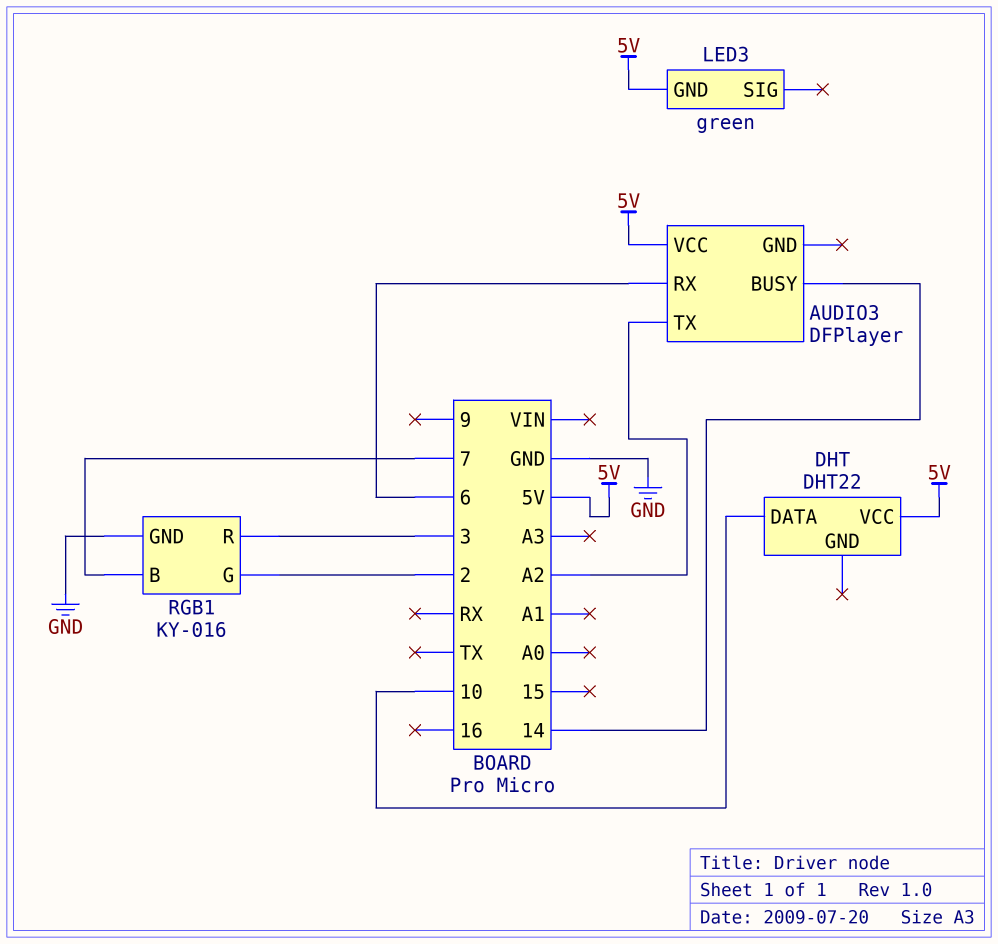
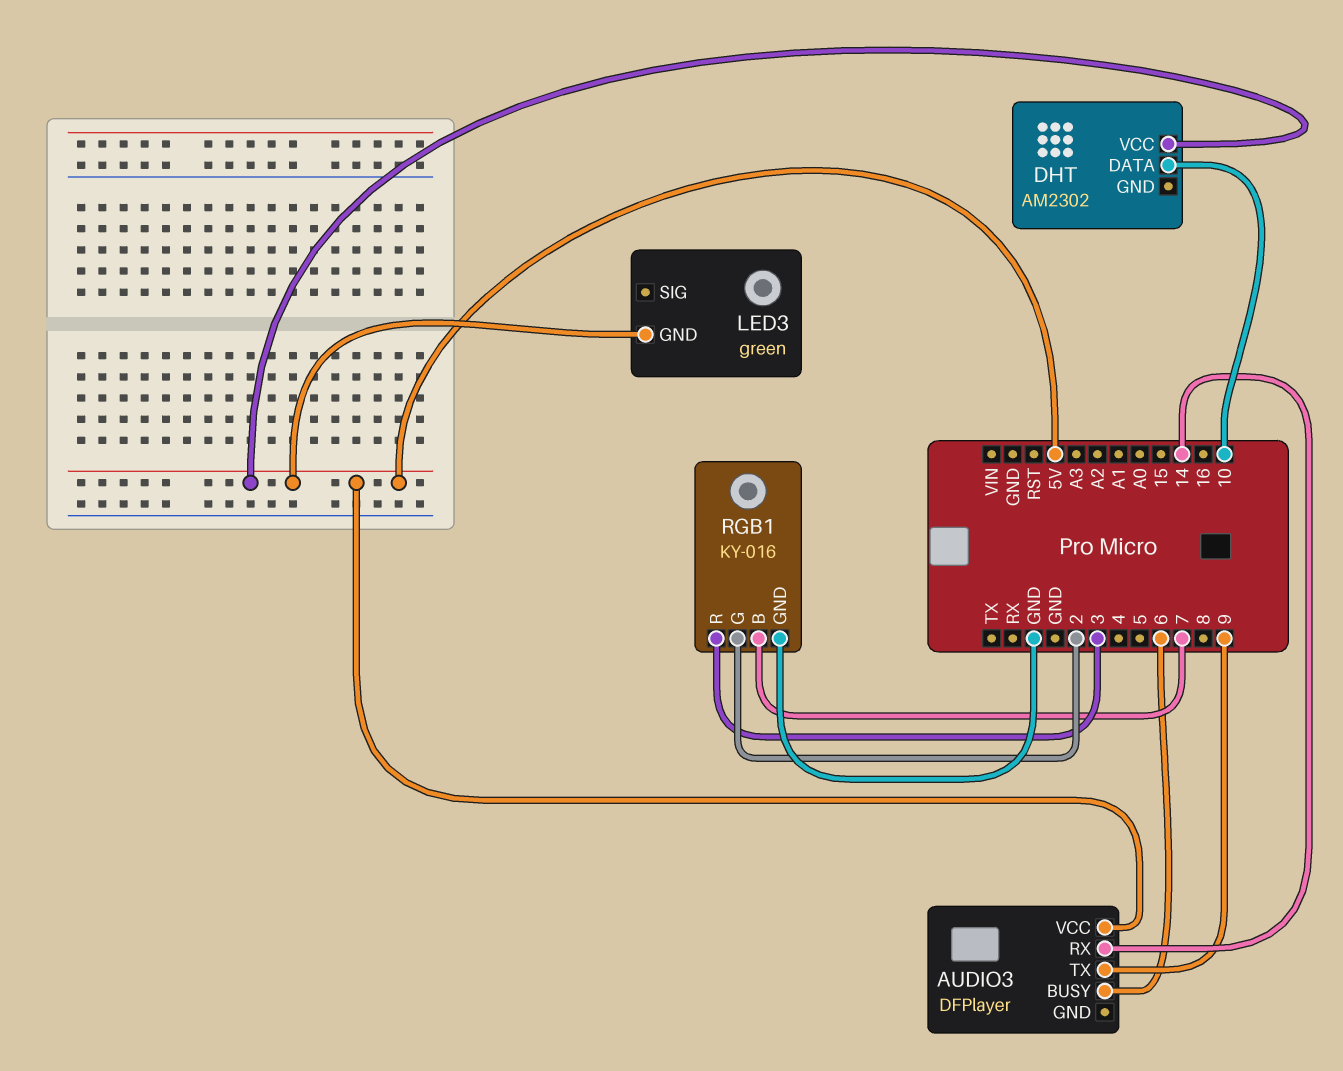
AUDIO3 pin BUSY: 14 -> 6
AUDIO3 pin RX: 6 -> 14
AUDIO3 pin TX: A2 -> 9
DHT: DHT22 -> AM2302

